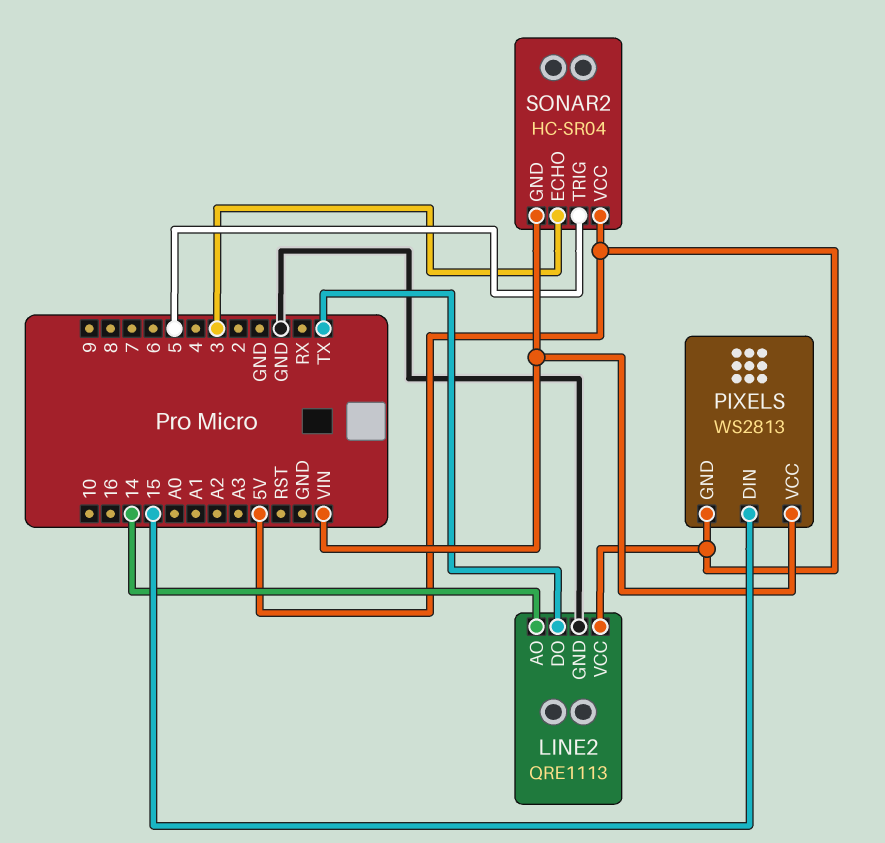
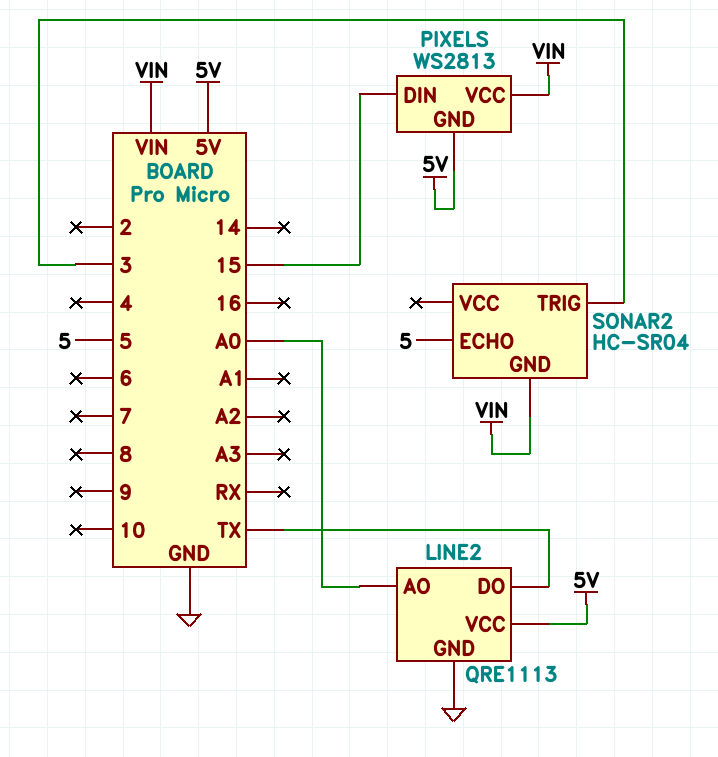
LINE2 pin AO: 14 -> A0
SONAR2 pin ECHO: 3 -> 5
SONAR2 pin TRIG: 5 -> 3
SONAR2 pin VCC: 5V -> none

